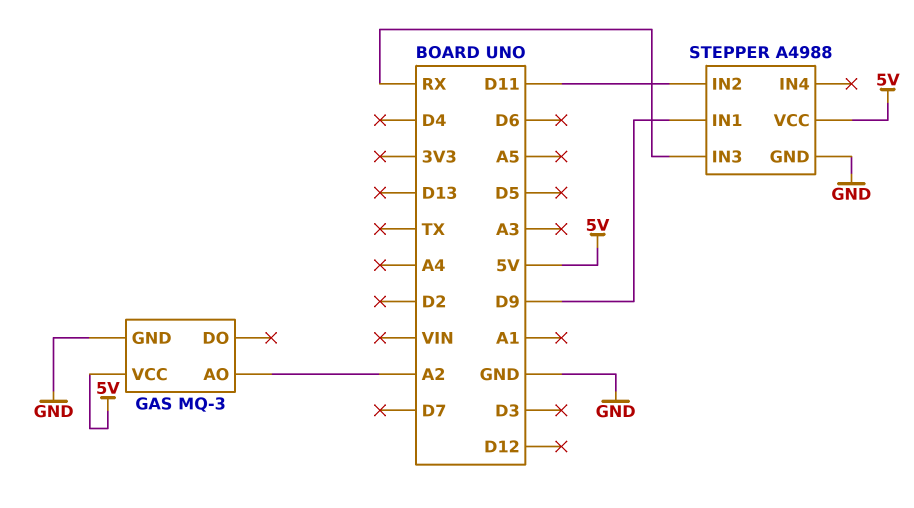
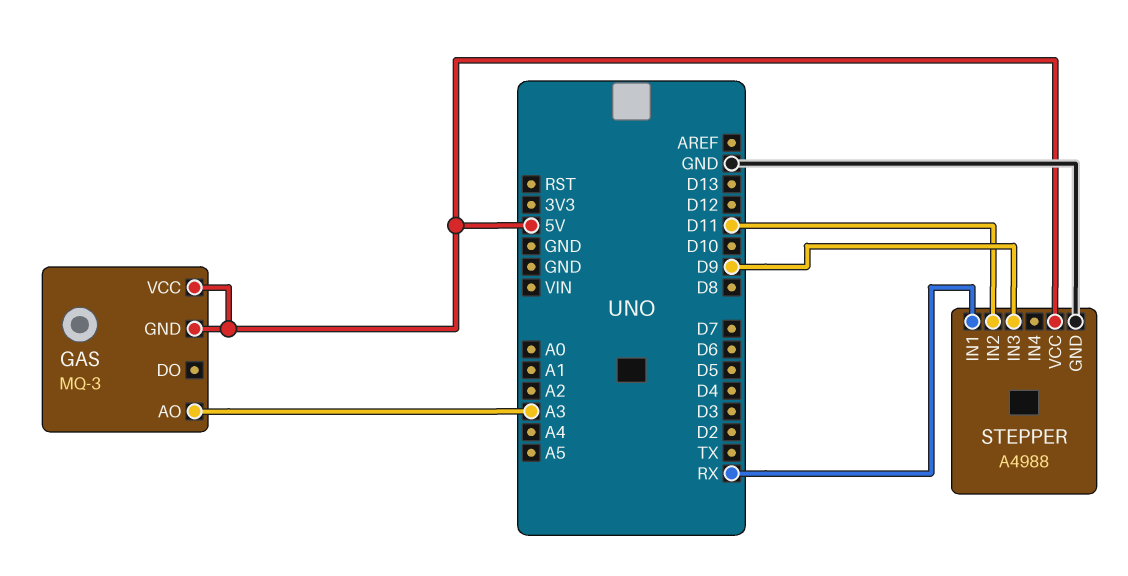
GAS pin AO: A2 -> A3
GAS pin GND: GND -> 5V
STEPPER pin IN1: D9 -> RX
STEPPER pin IN3: RX -> D9

